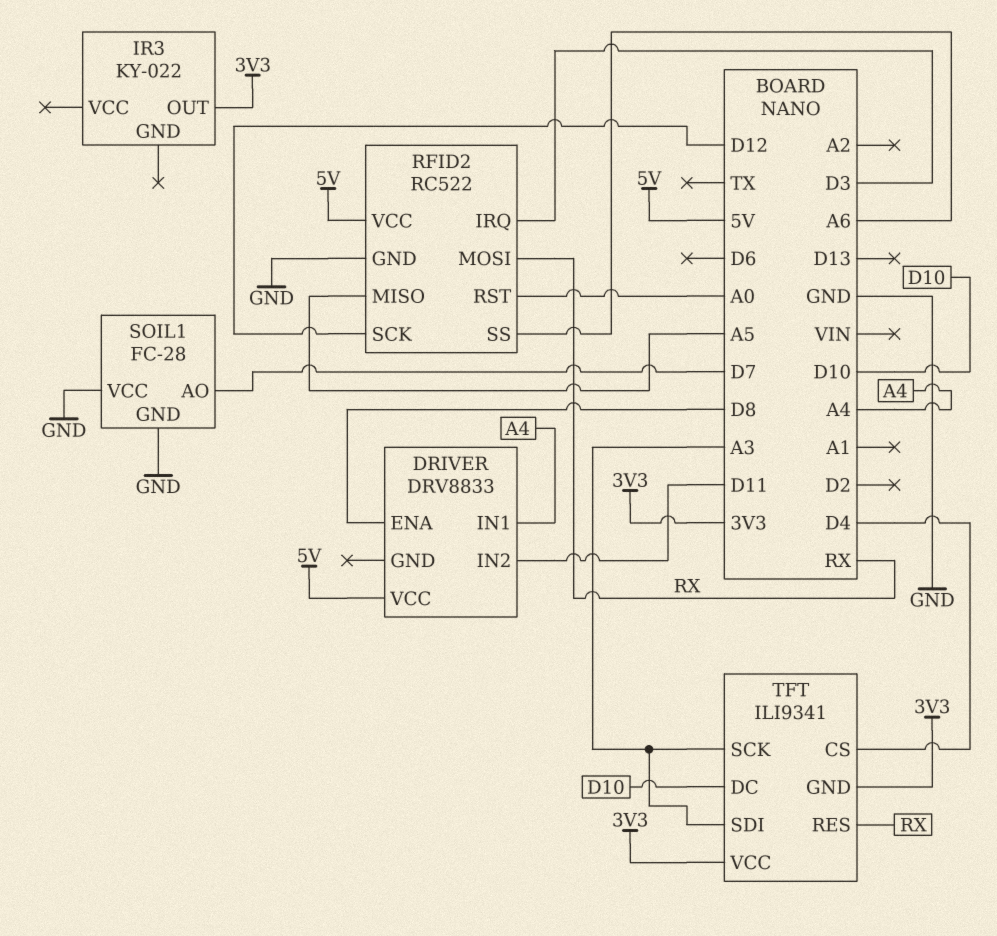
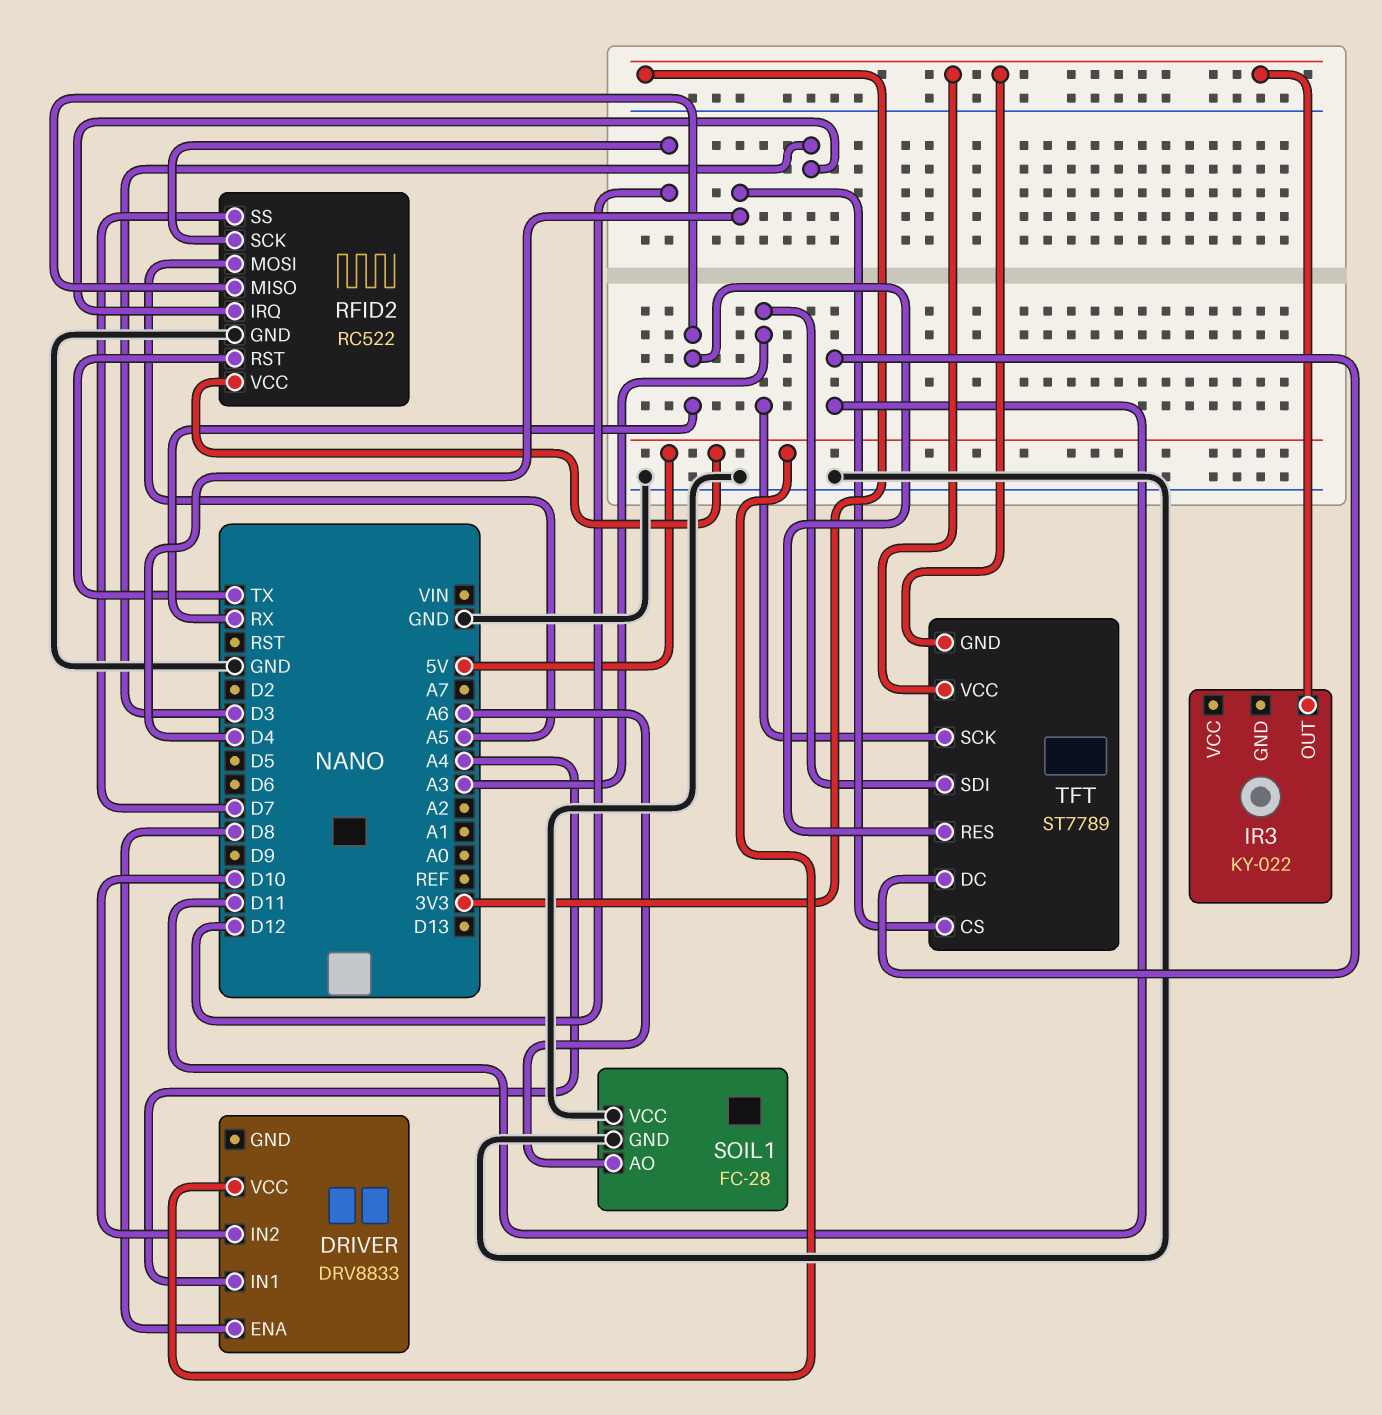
DRIVER pin IN2: D11 -> D10
RFID2 pin MISO: A5 -> RX
RFID2 pin MOSI: RX -> A5
RFID2 pin RST: A0 -> TX
RFID2 pin SS: A6 -> D7
SOIL1 pin AO: D7 -> A6
TFT: ILI9341 -> ST7789
TFT pin DC: D10 -> D11

